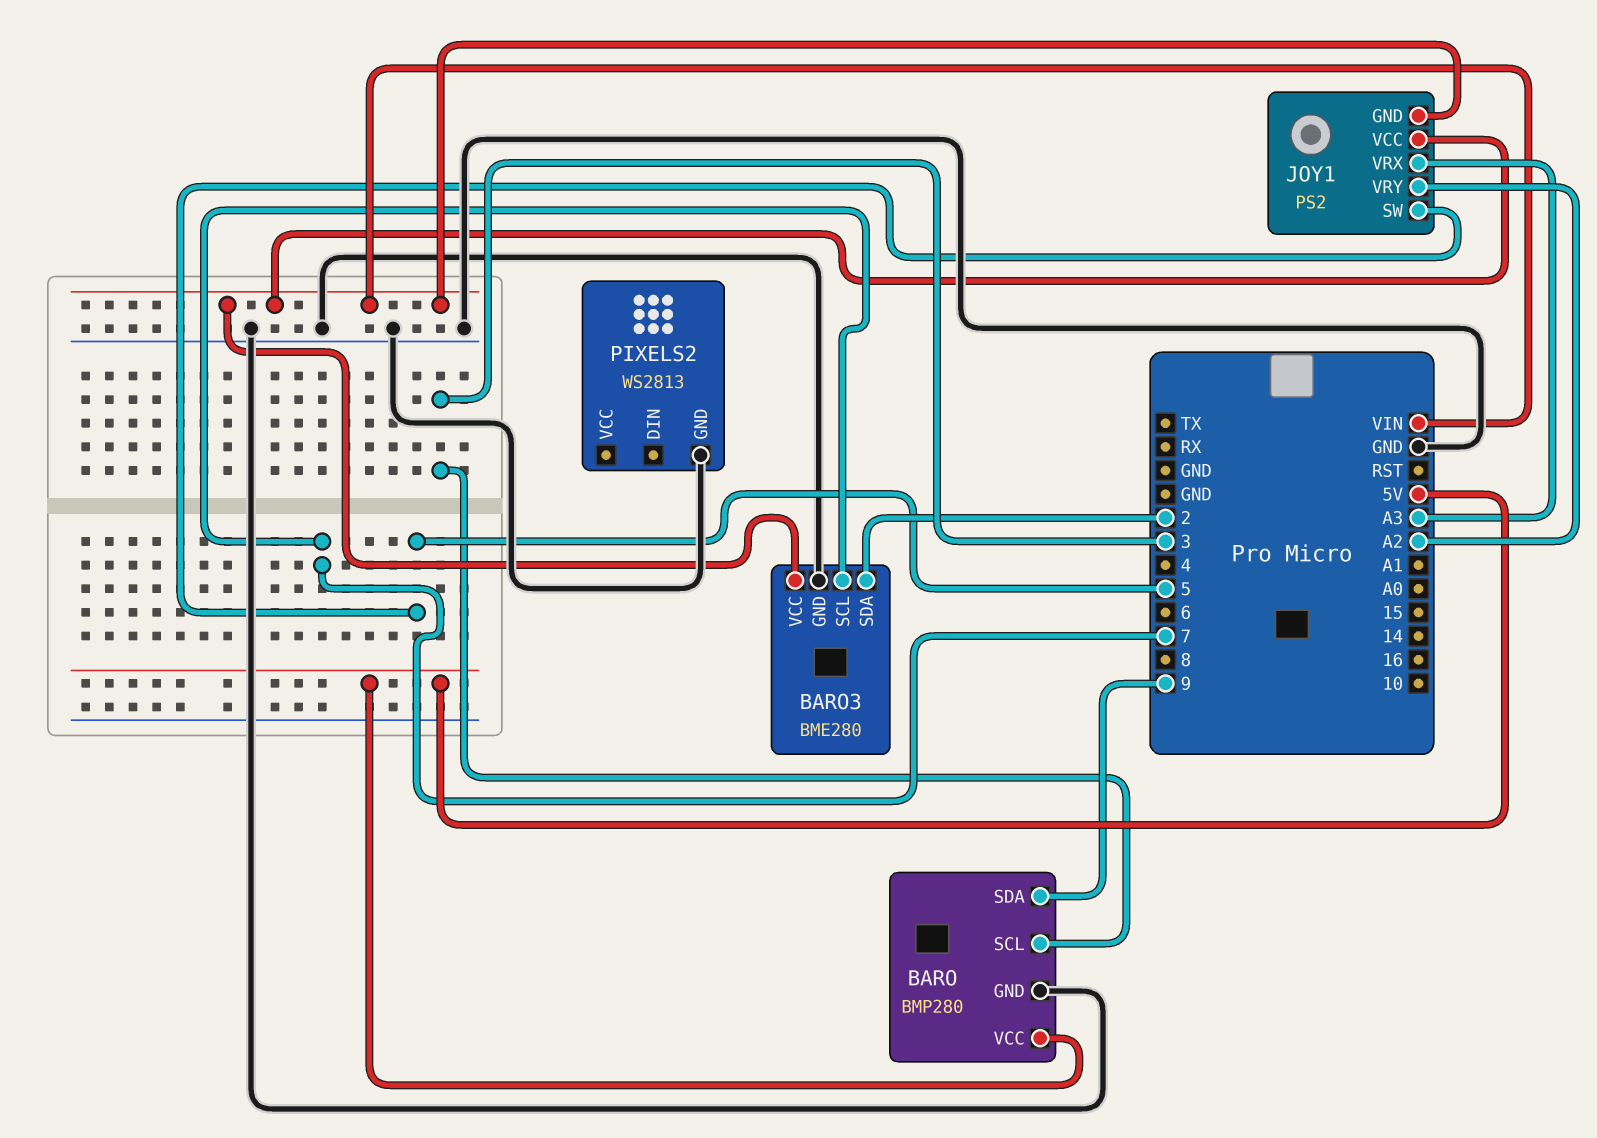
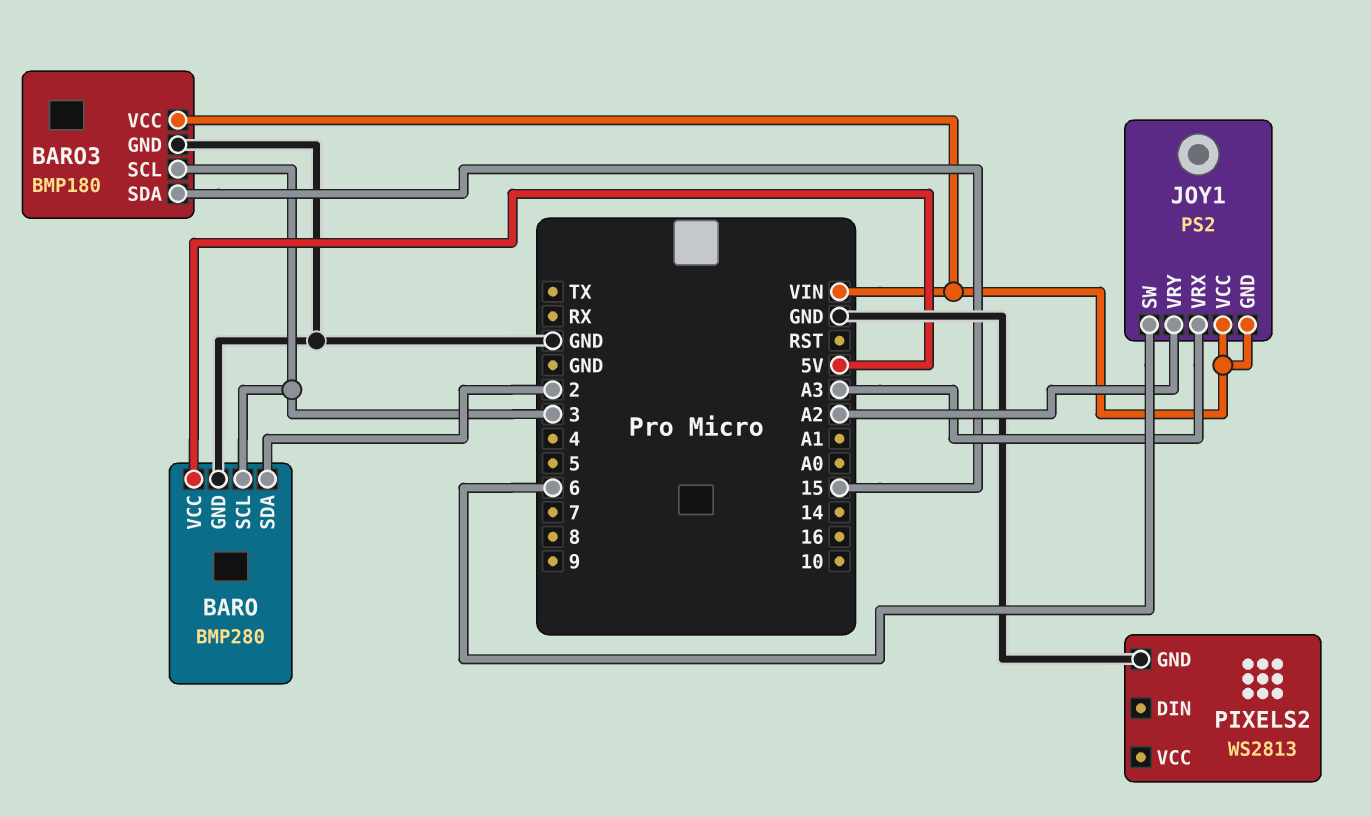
BARO pin SDA: 9 -> 2
BARO3: BME280 -> BMP180
BARO3 pin SCL: 7 -> 3
BARO3 pin SDA: 2 -> 15
JOY1 pin SW: 5 -> 6

